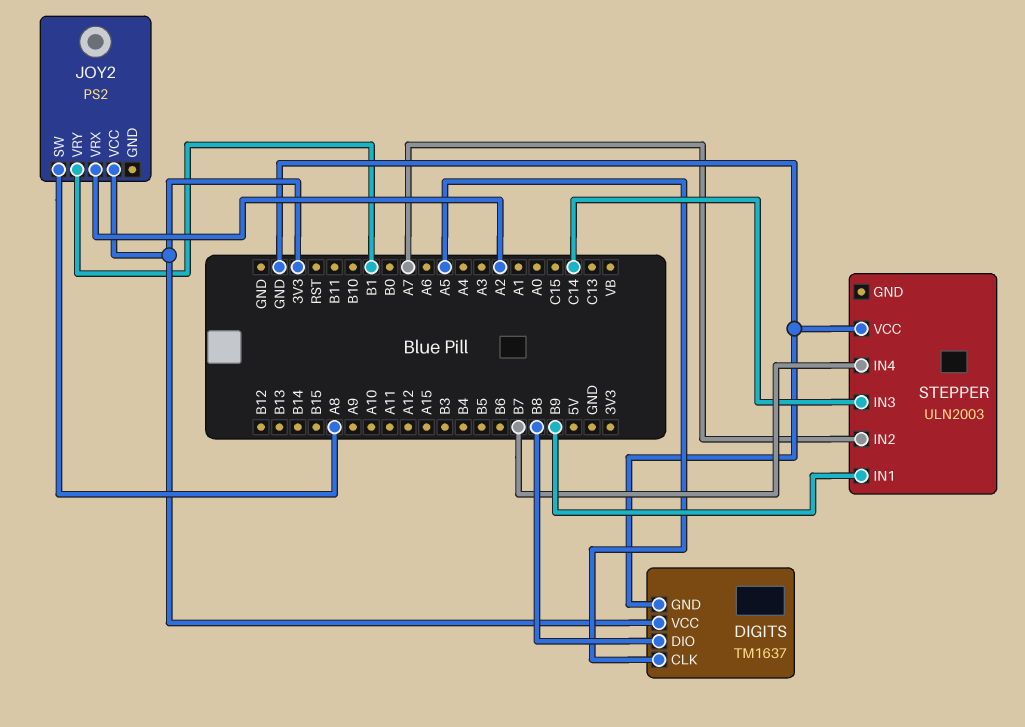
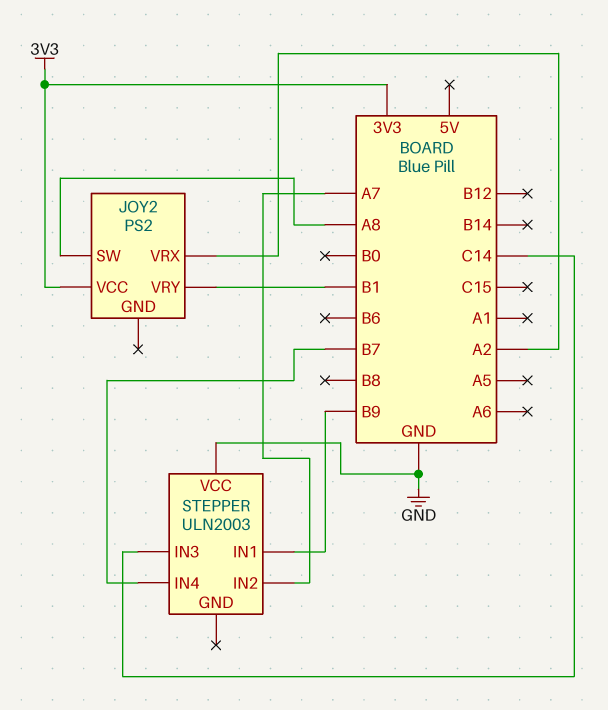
DIGITS: TM1637 -> none
DIGITS pin CLK: A5 -> none
DIGITS pin DIO: B8 -> none
DIGITS pin GND: GND -> none
DIGITS pin VCC: 3V3 -> none

